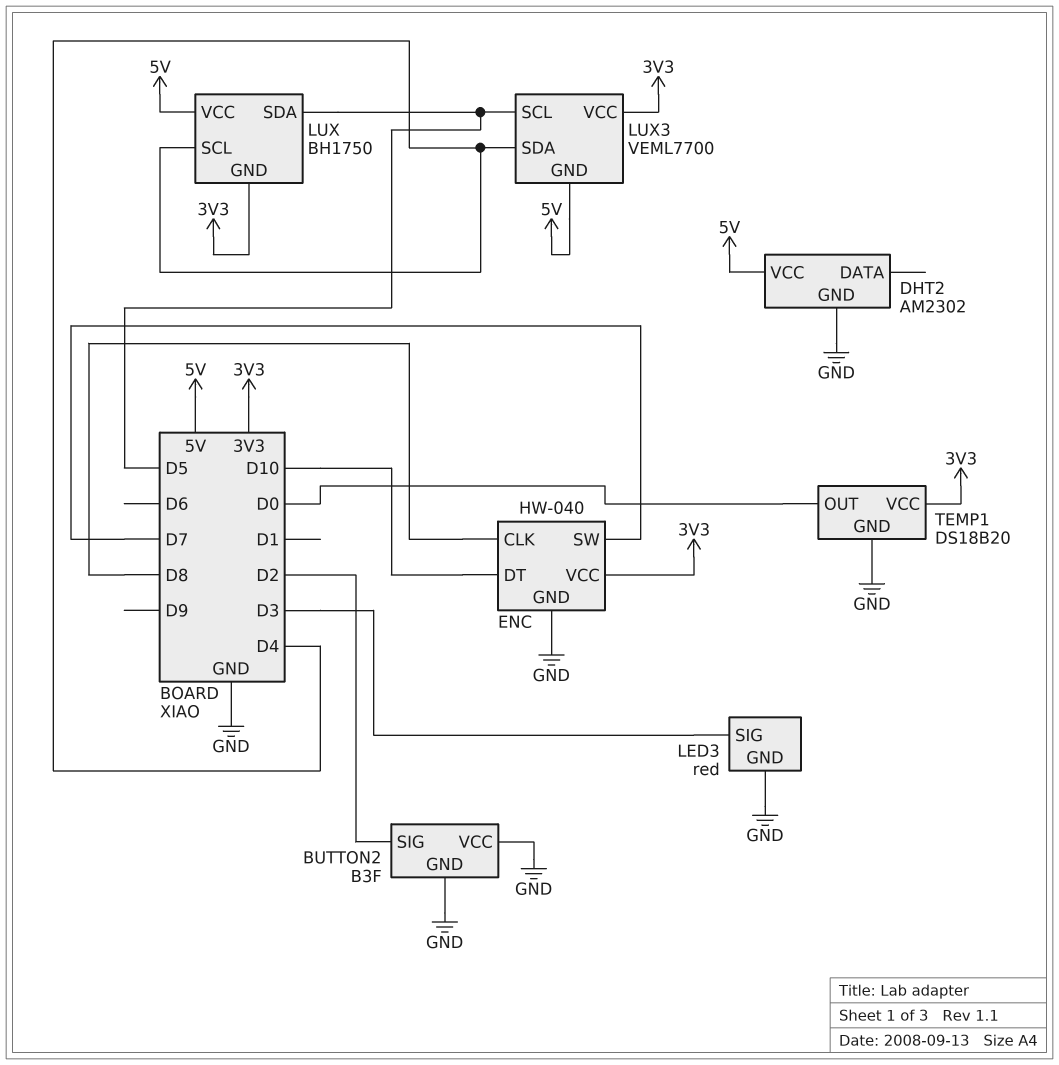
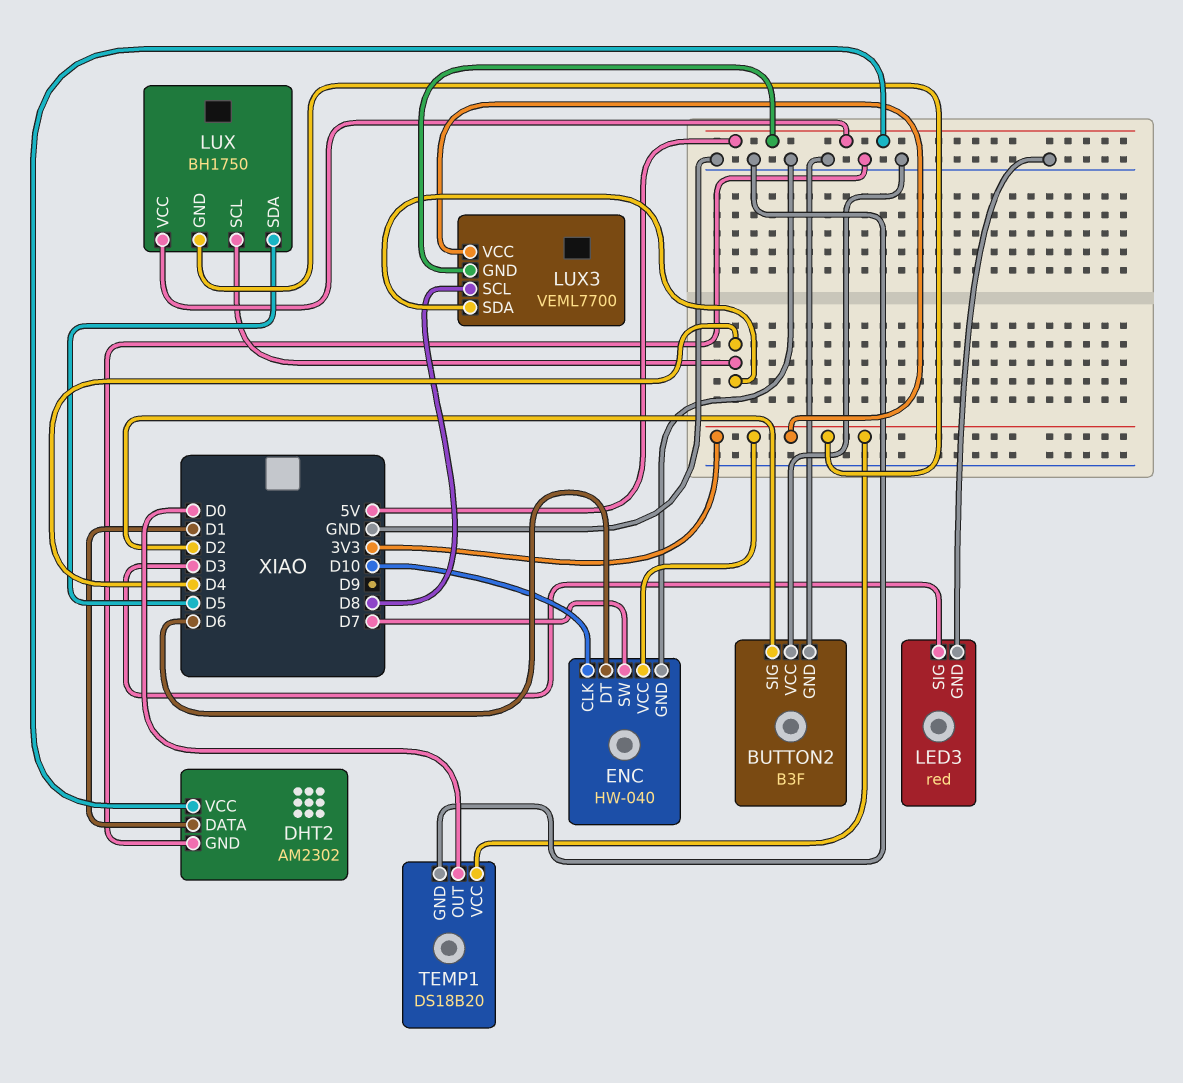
DHT2 pin DATA: none -> D1
ENC pin CLK: D8 -> D10
ENC pin DT: D10 -> D6
LUX3 pin SCL: D5 -> D8

